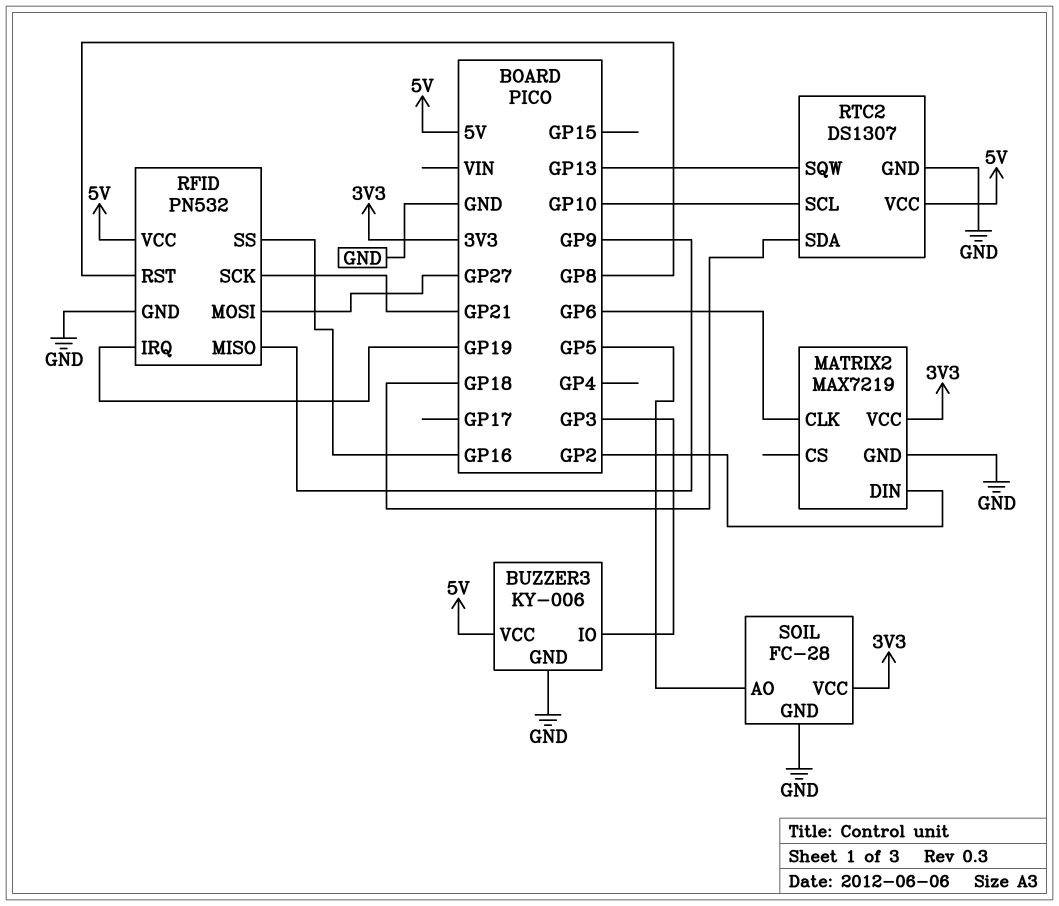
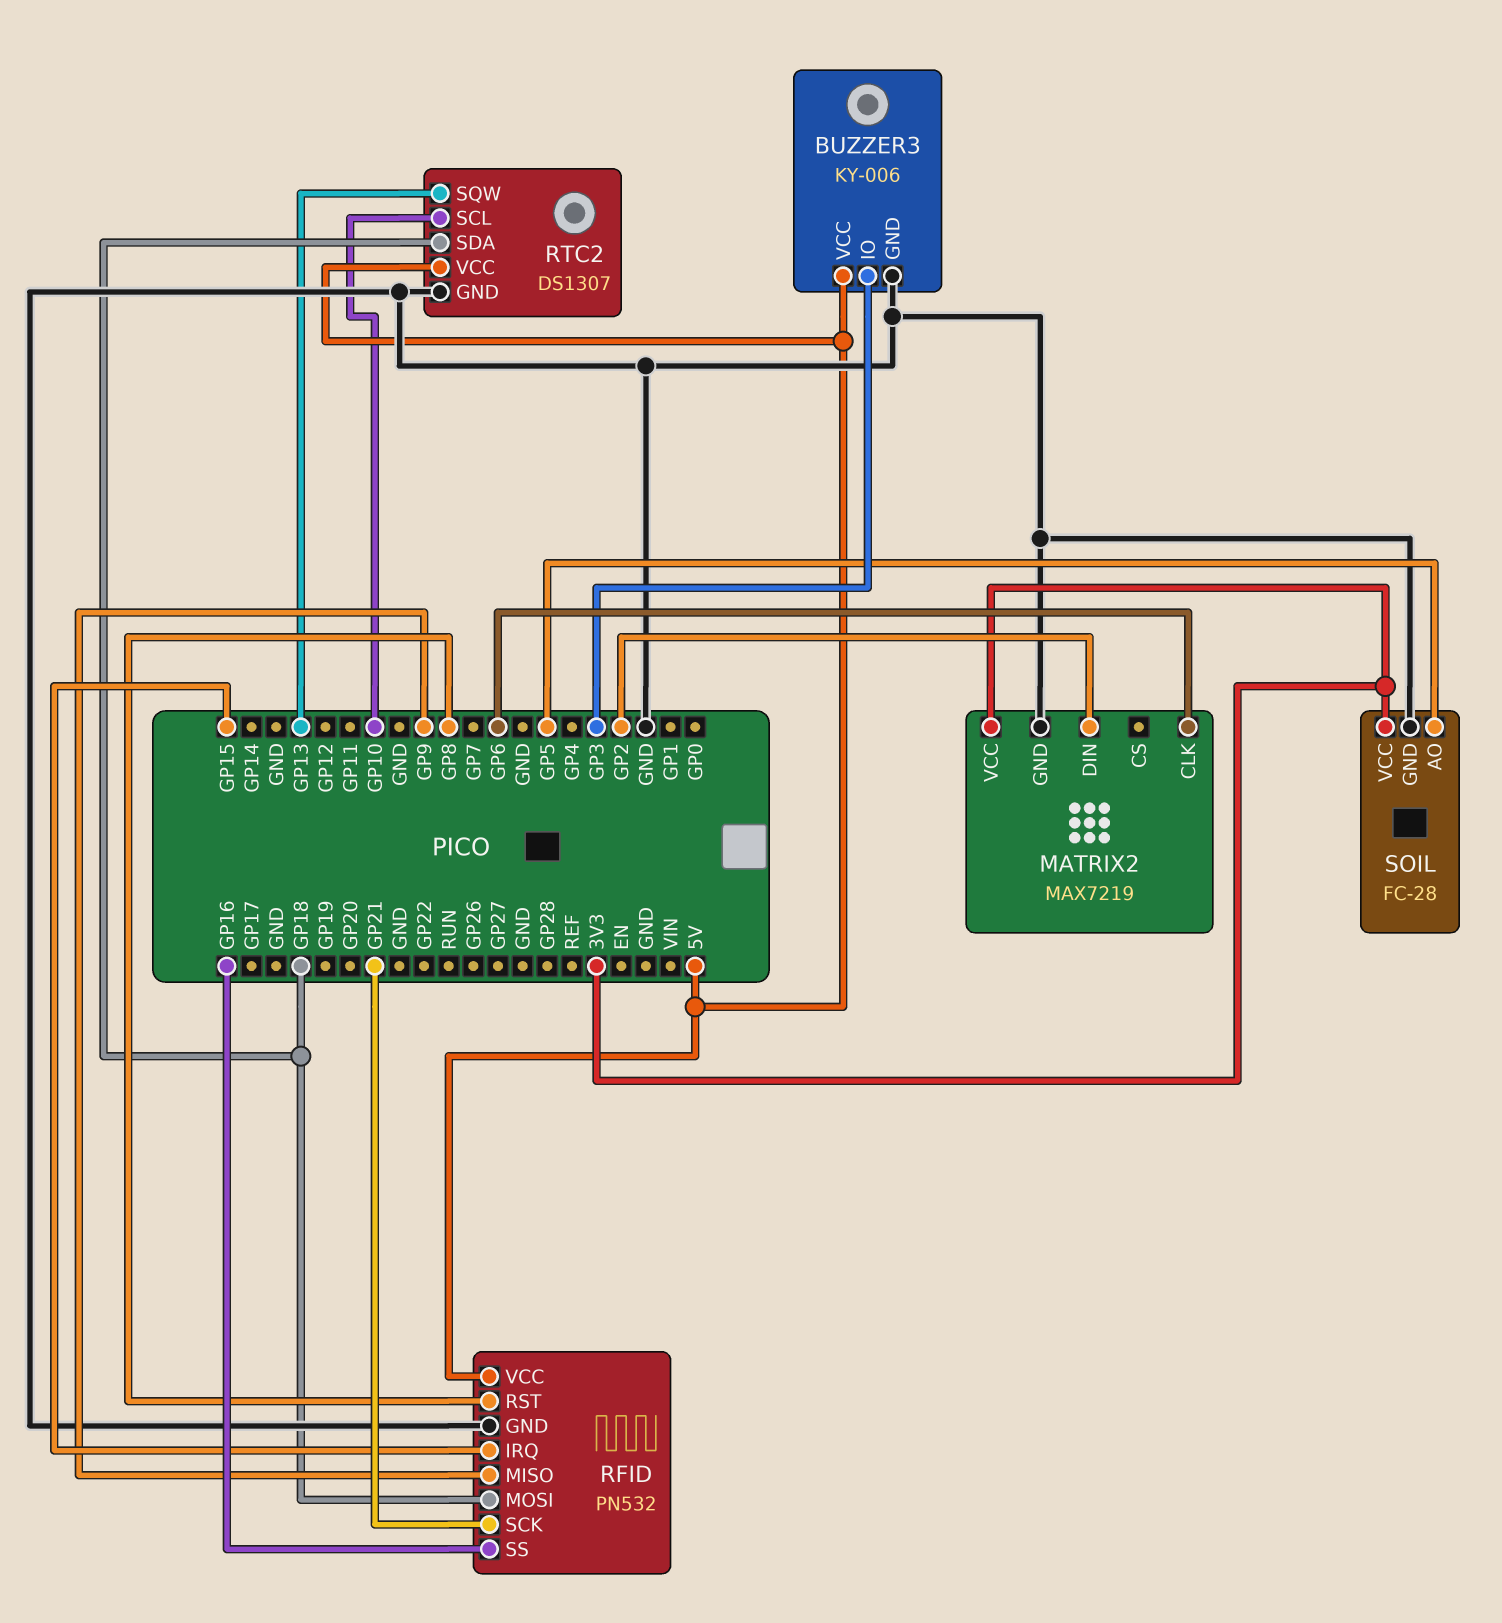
RFID pin IRQ: GP19 -> GP15
RFID pin MOSI: GP27 -> GP18

